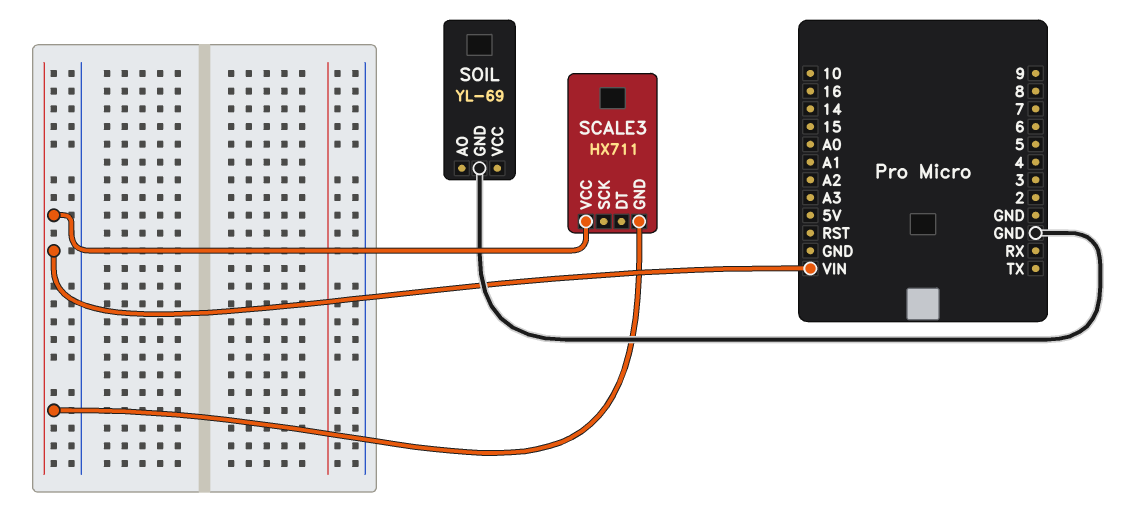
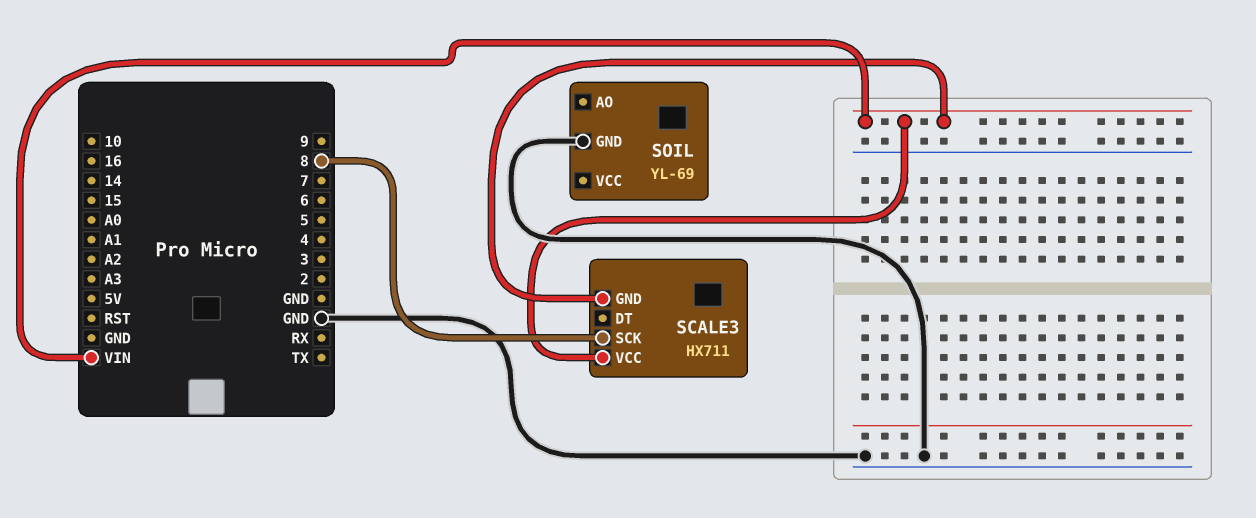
SCALE3 pin SCK: none -> 8

